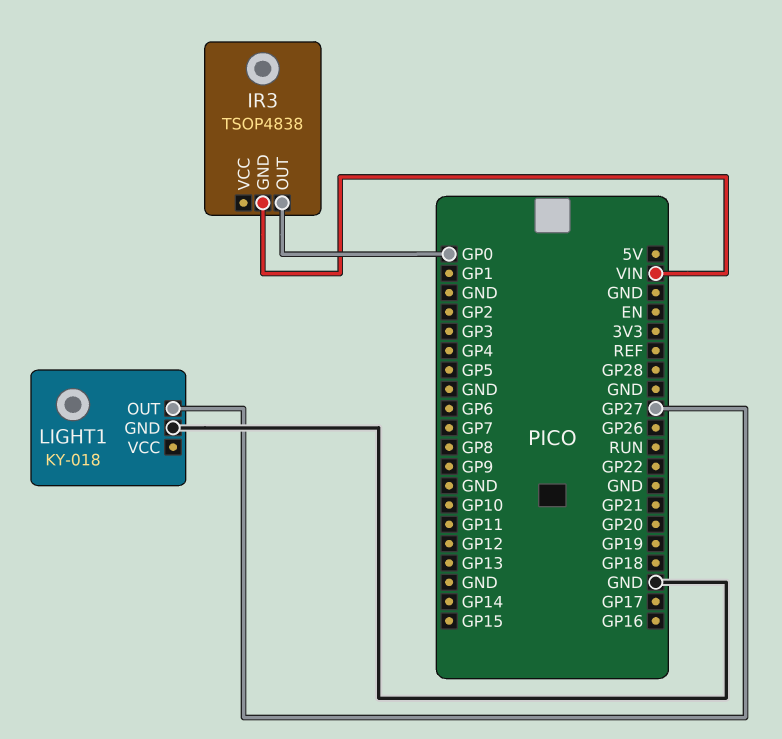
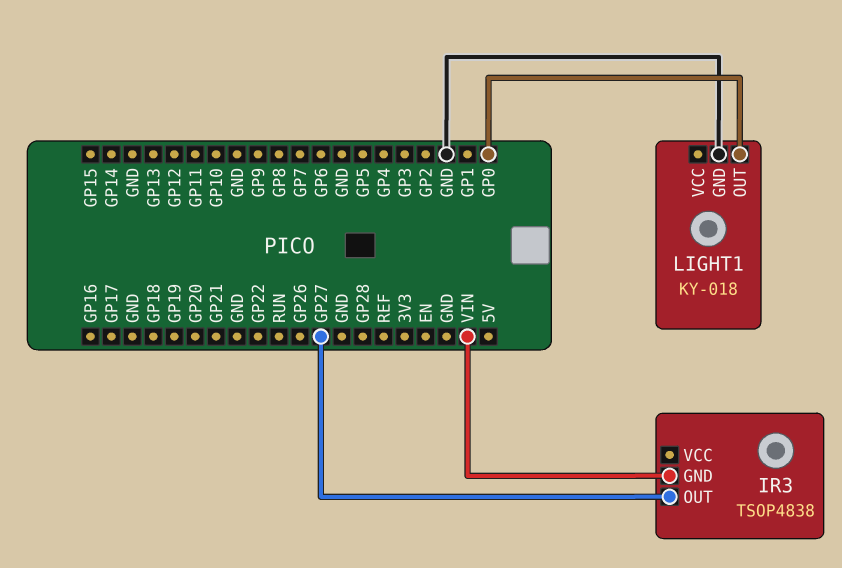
IR3 pin OUT: GP0 -> GP27
LIGHT1 pin OUT: GP27 -> GP0

